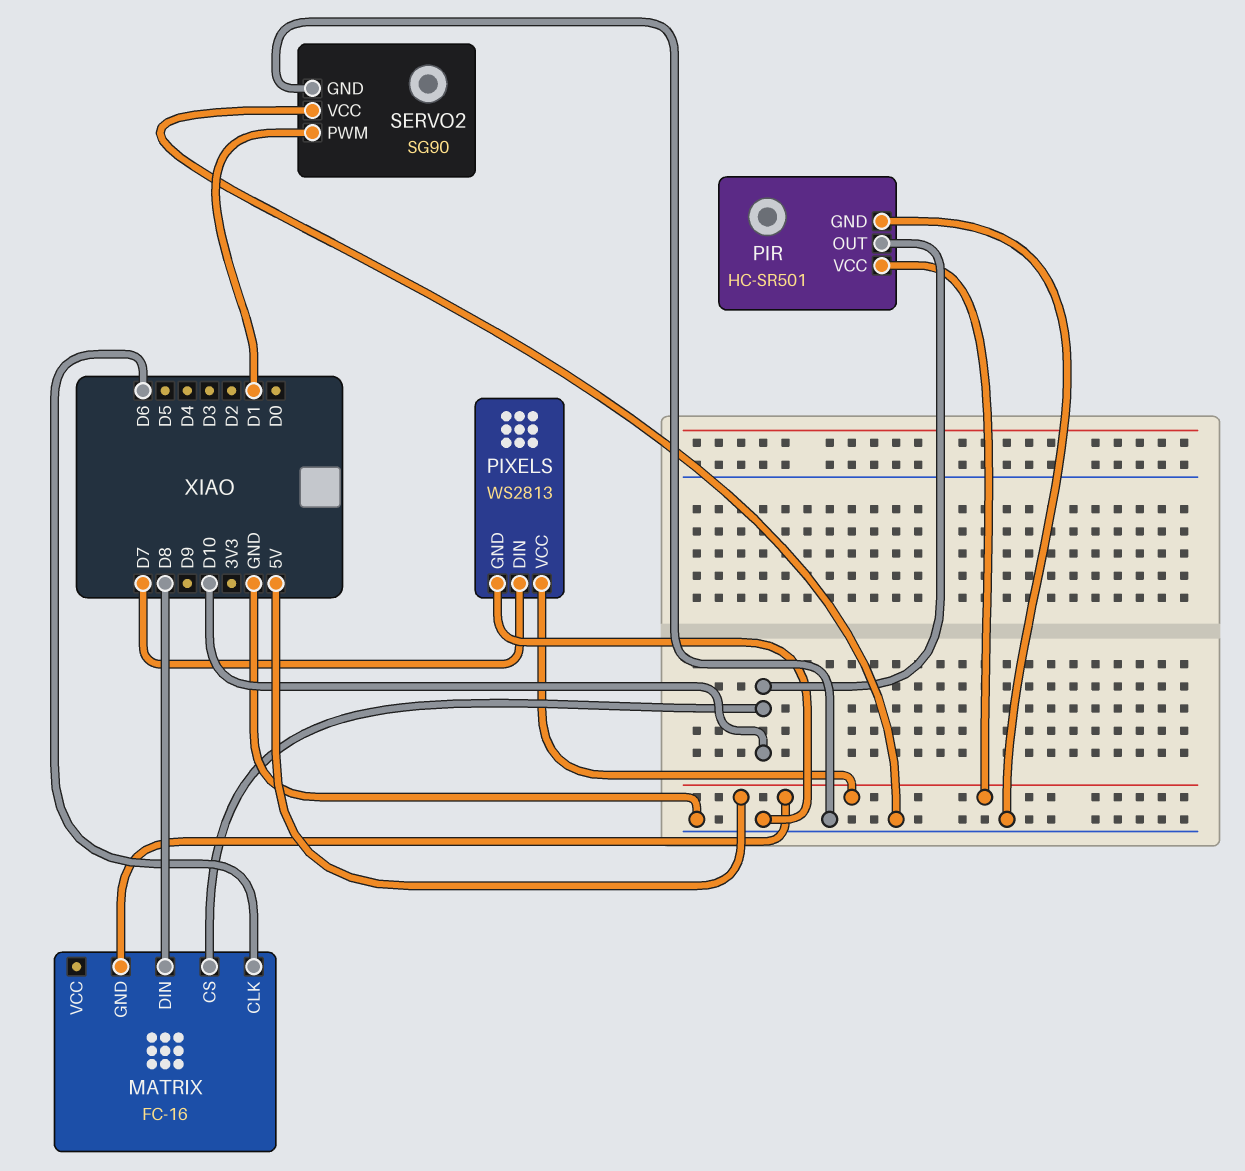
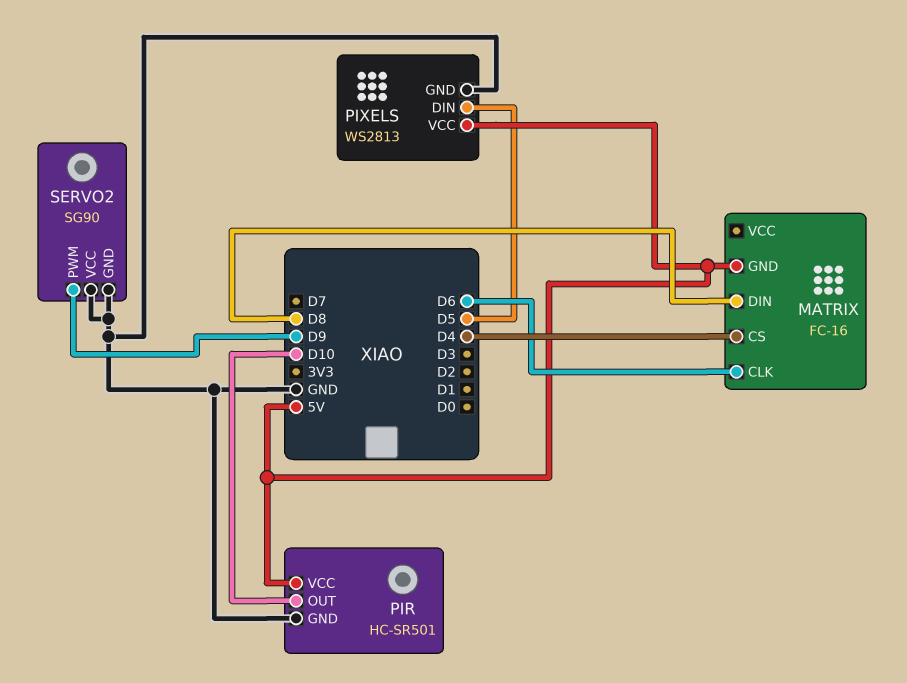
MATRIX pin CS: D10 -> D4
PIXELS pin DIN: D7 -> D5
SERVO2 pin PWM: D1 -> D9

